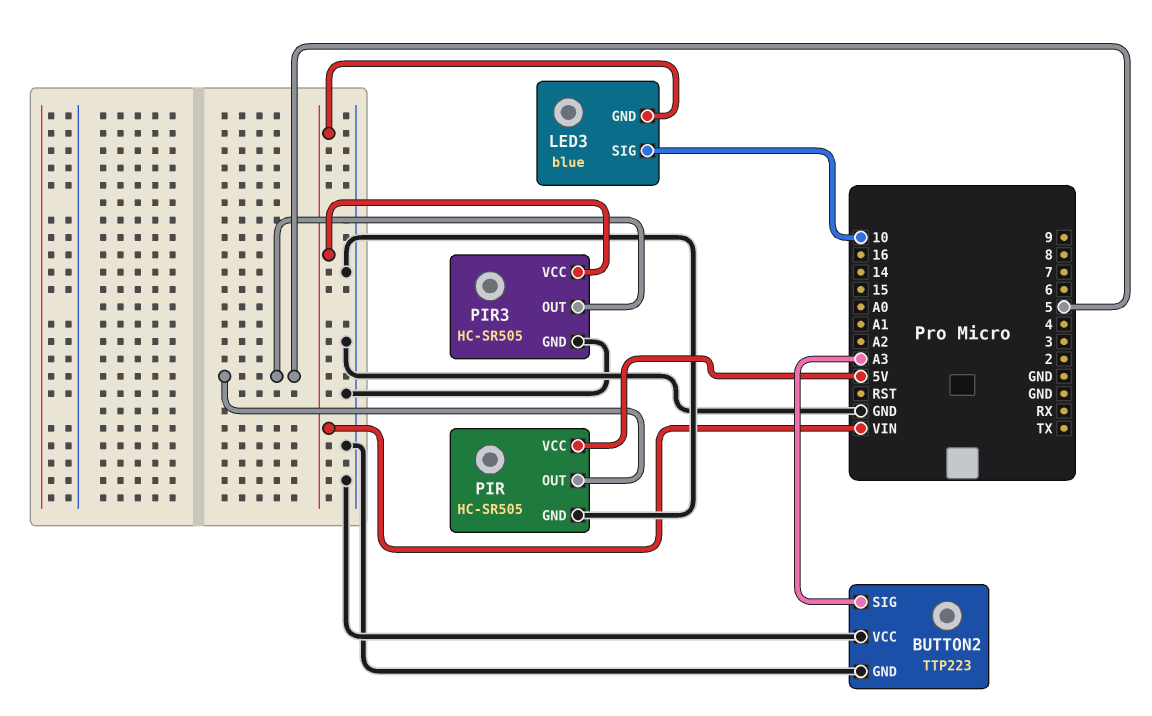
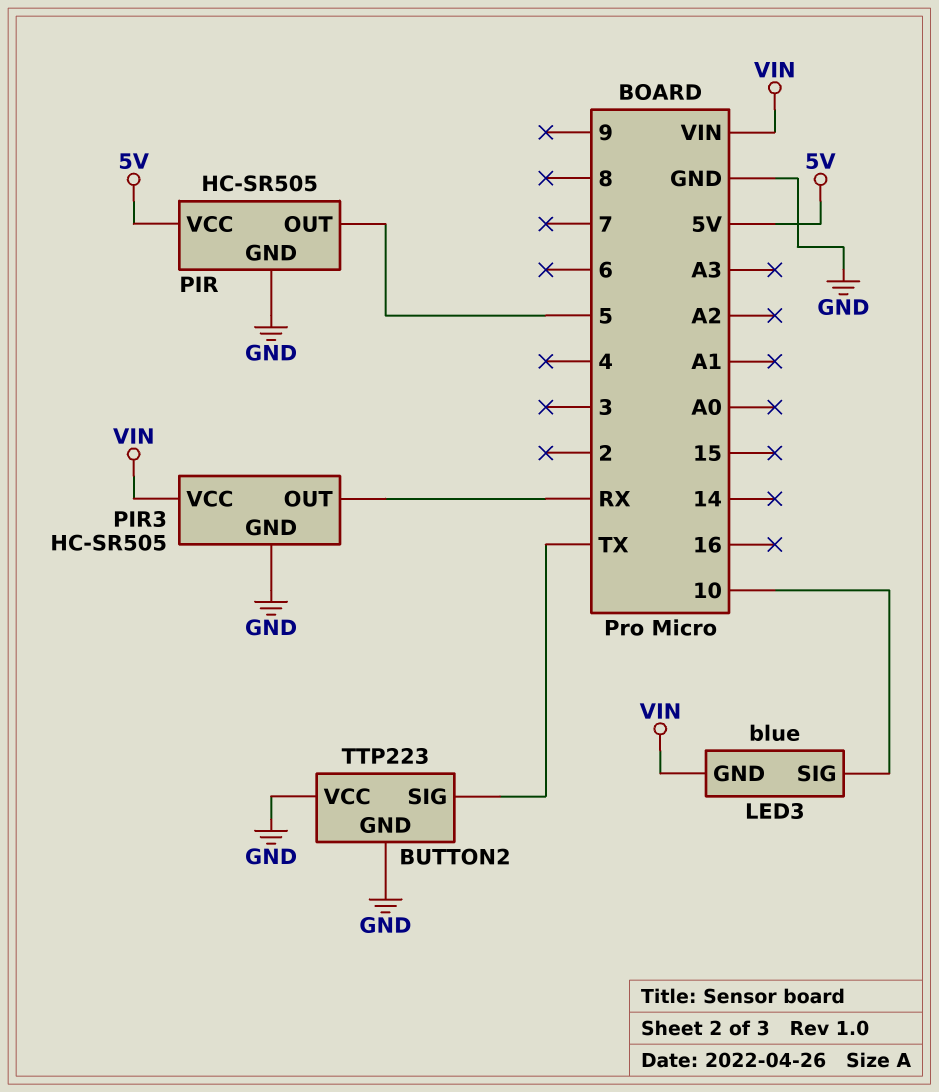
BUTTON2 pin SIG: A3 -> TX
PIR3 pin OUT: 5 -> RX

